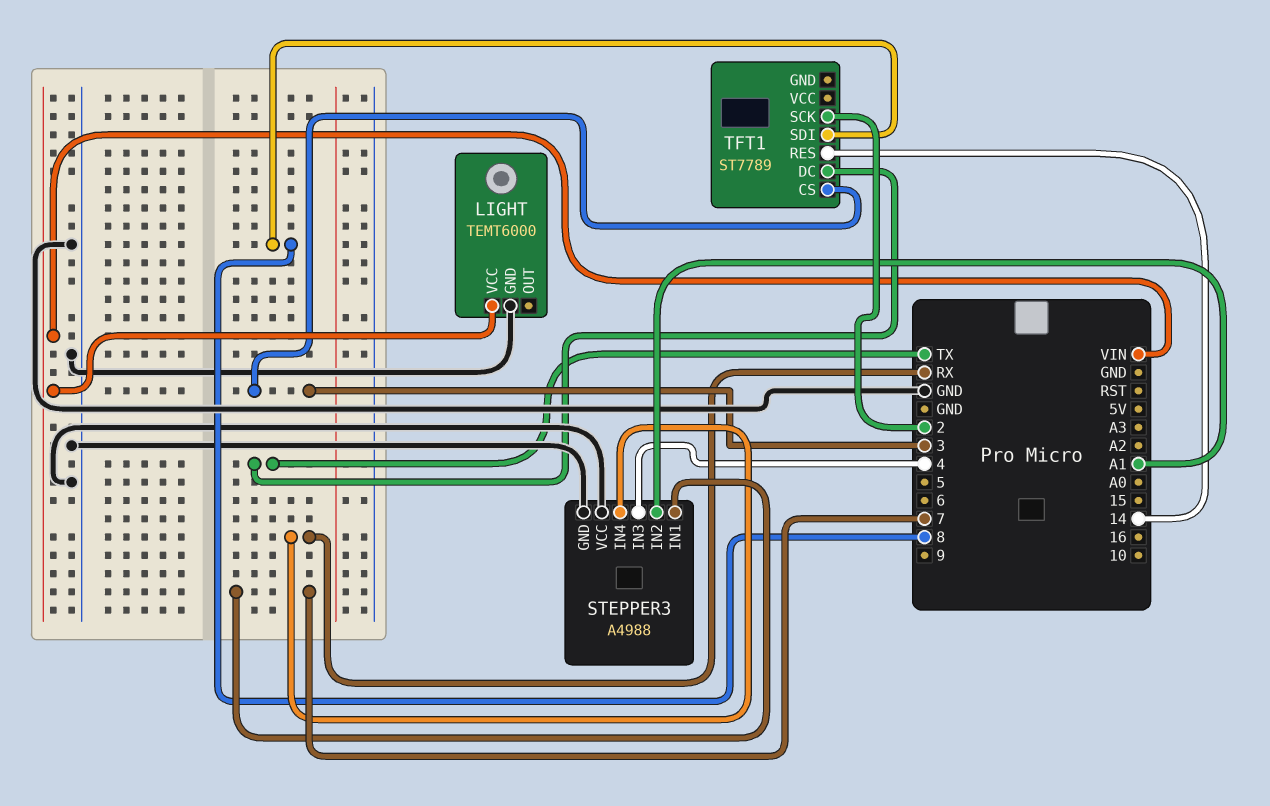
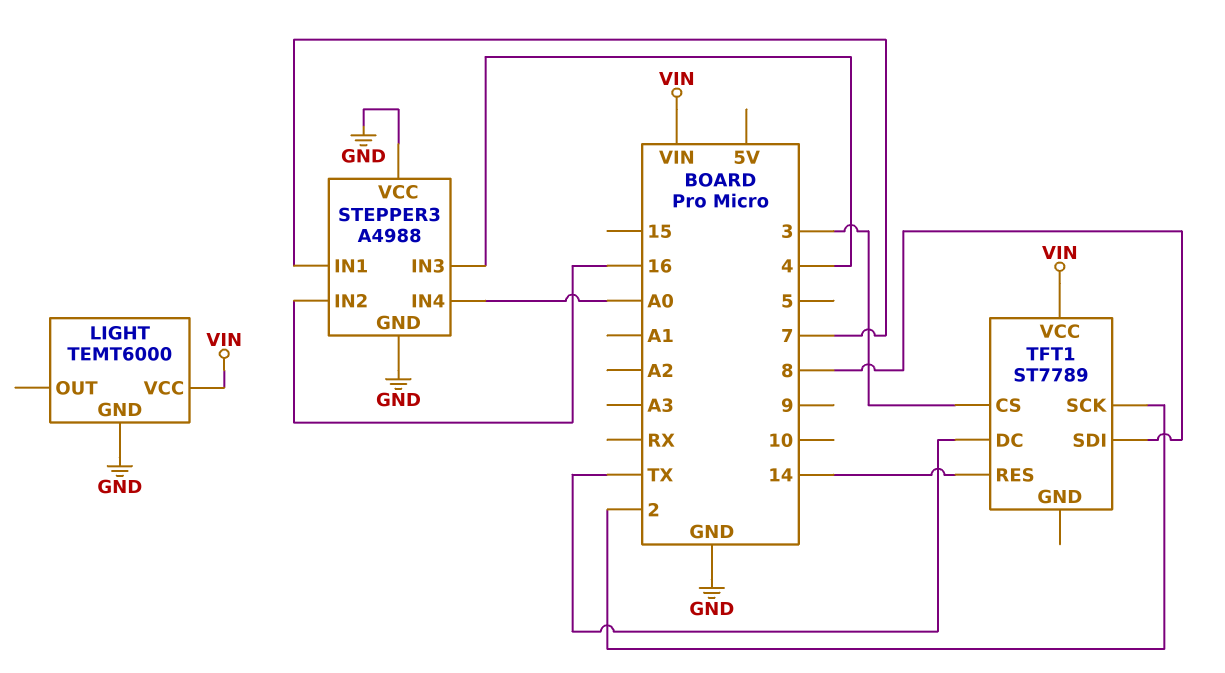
STEPPER3 pin IN2: A1 -> 16
STEPPER3 pin IN4: RX -> A0
TFT1 pin VCC: none -> VIN

